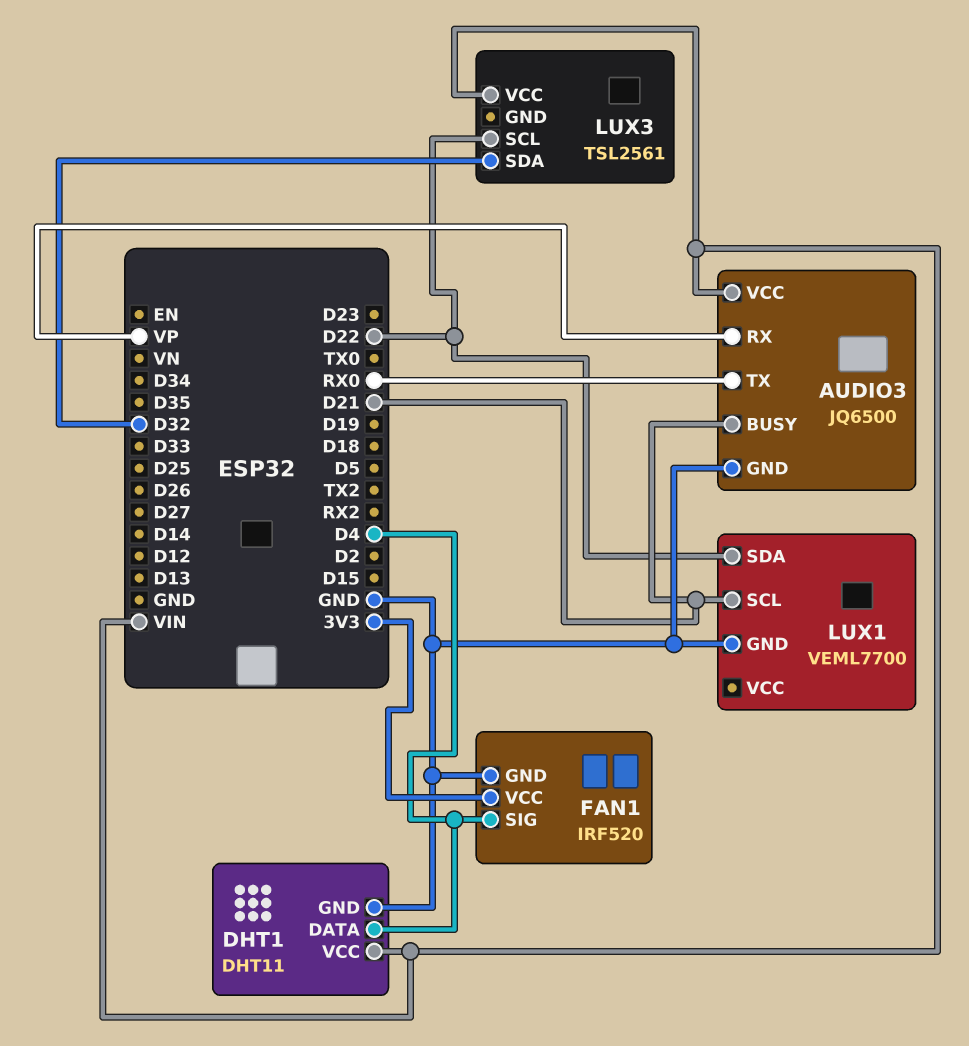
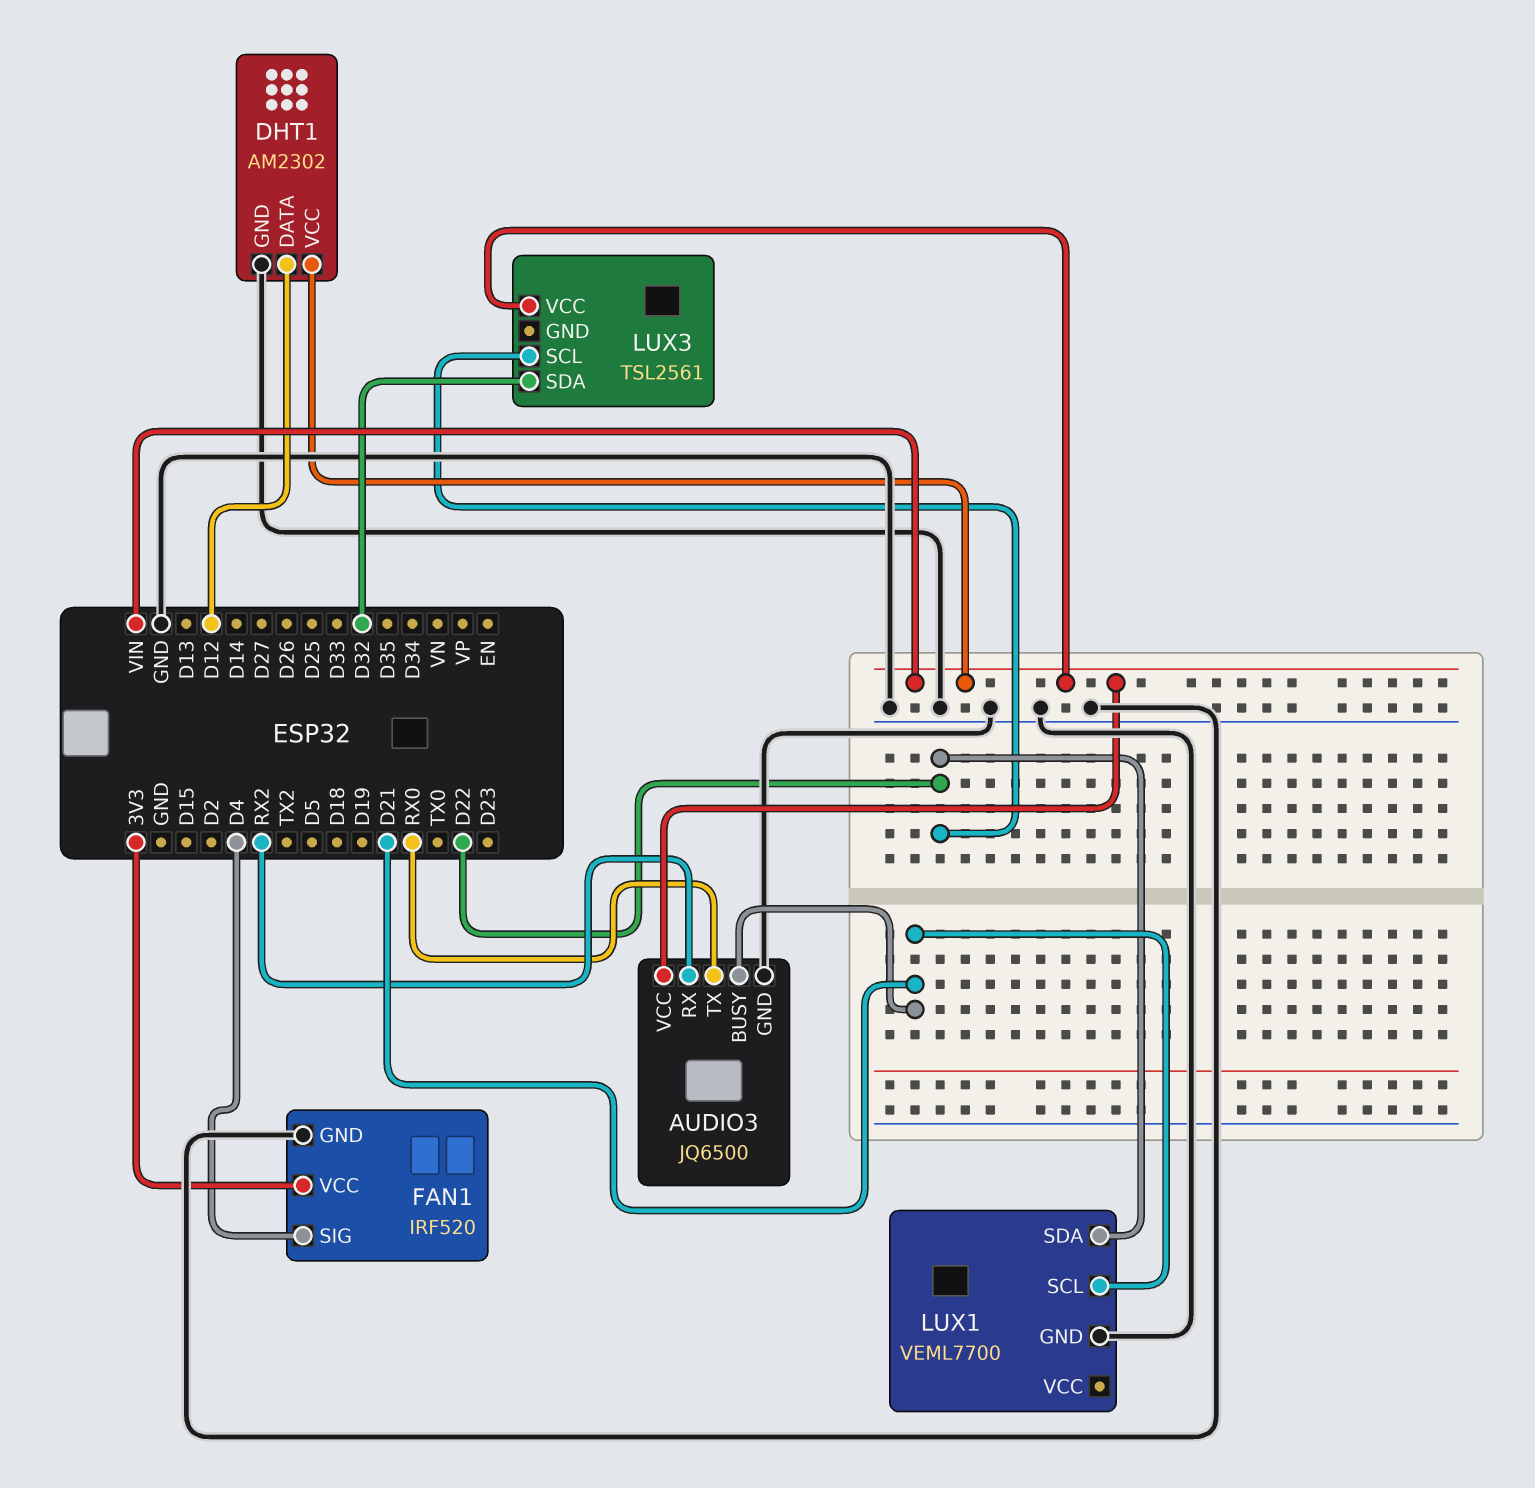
AUDIO3 pin RX: VP -> RX2
DHT1: DHT11 -> AM2302
DHT1 pin DATA: D4 -> D12

